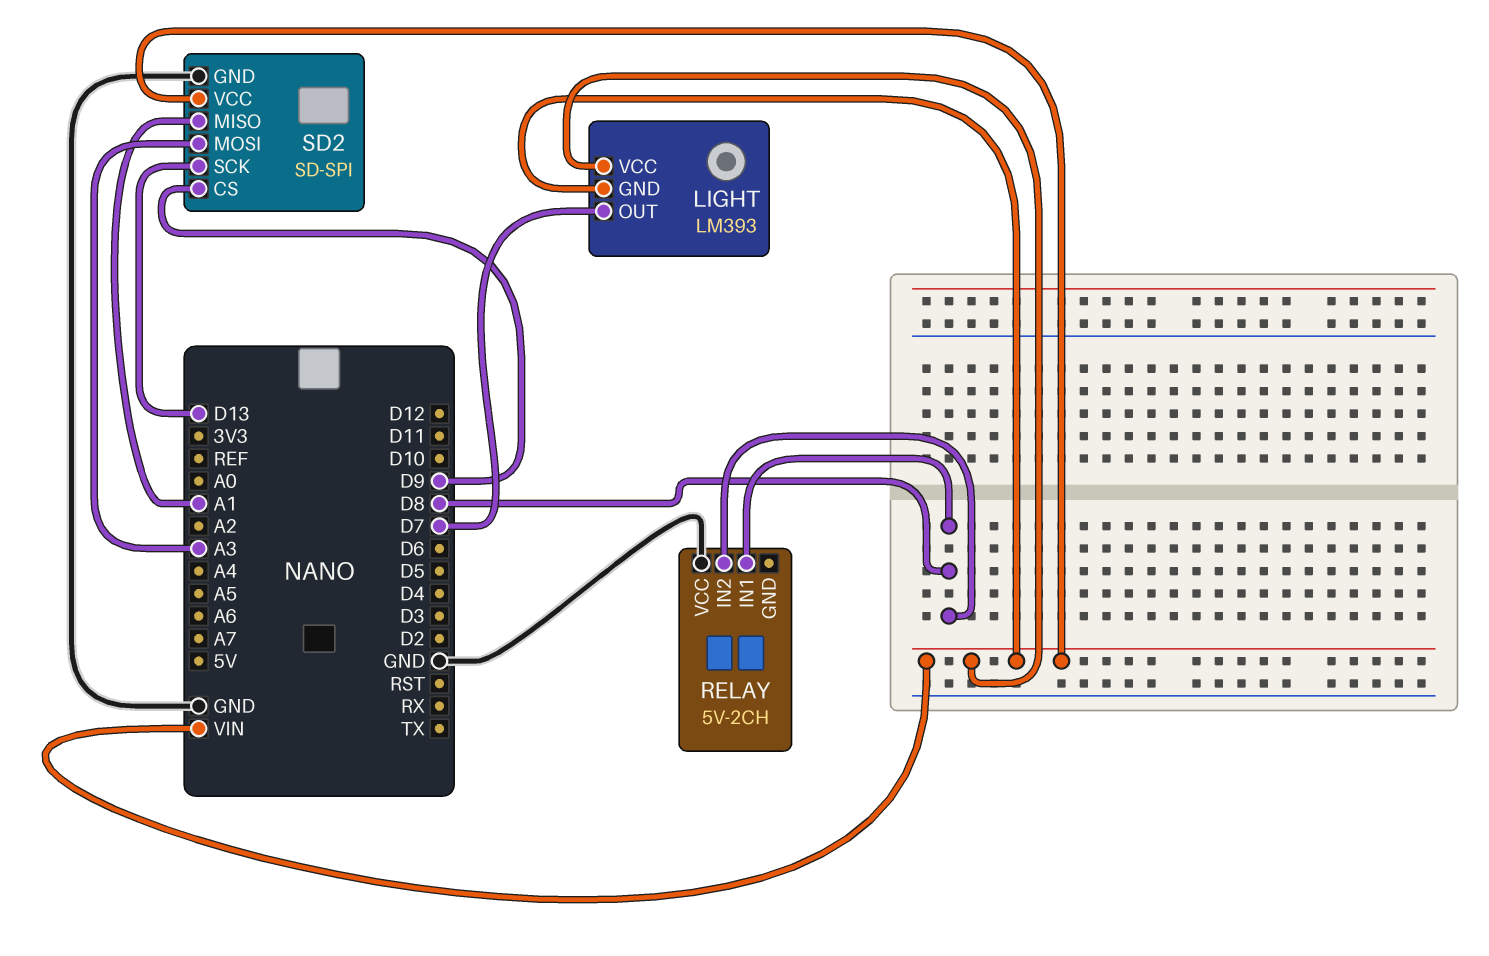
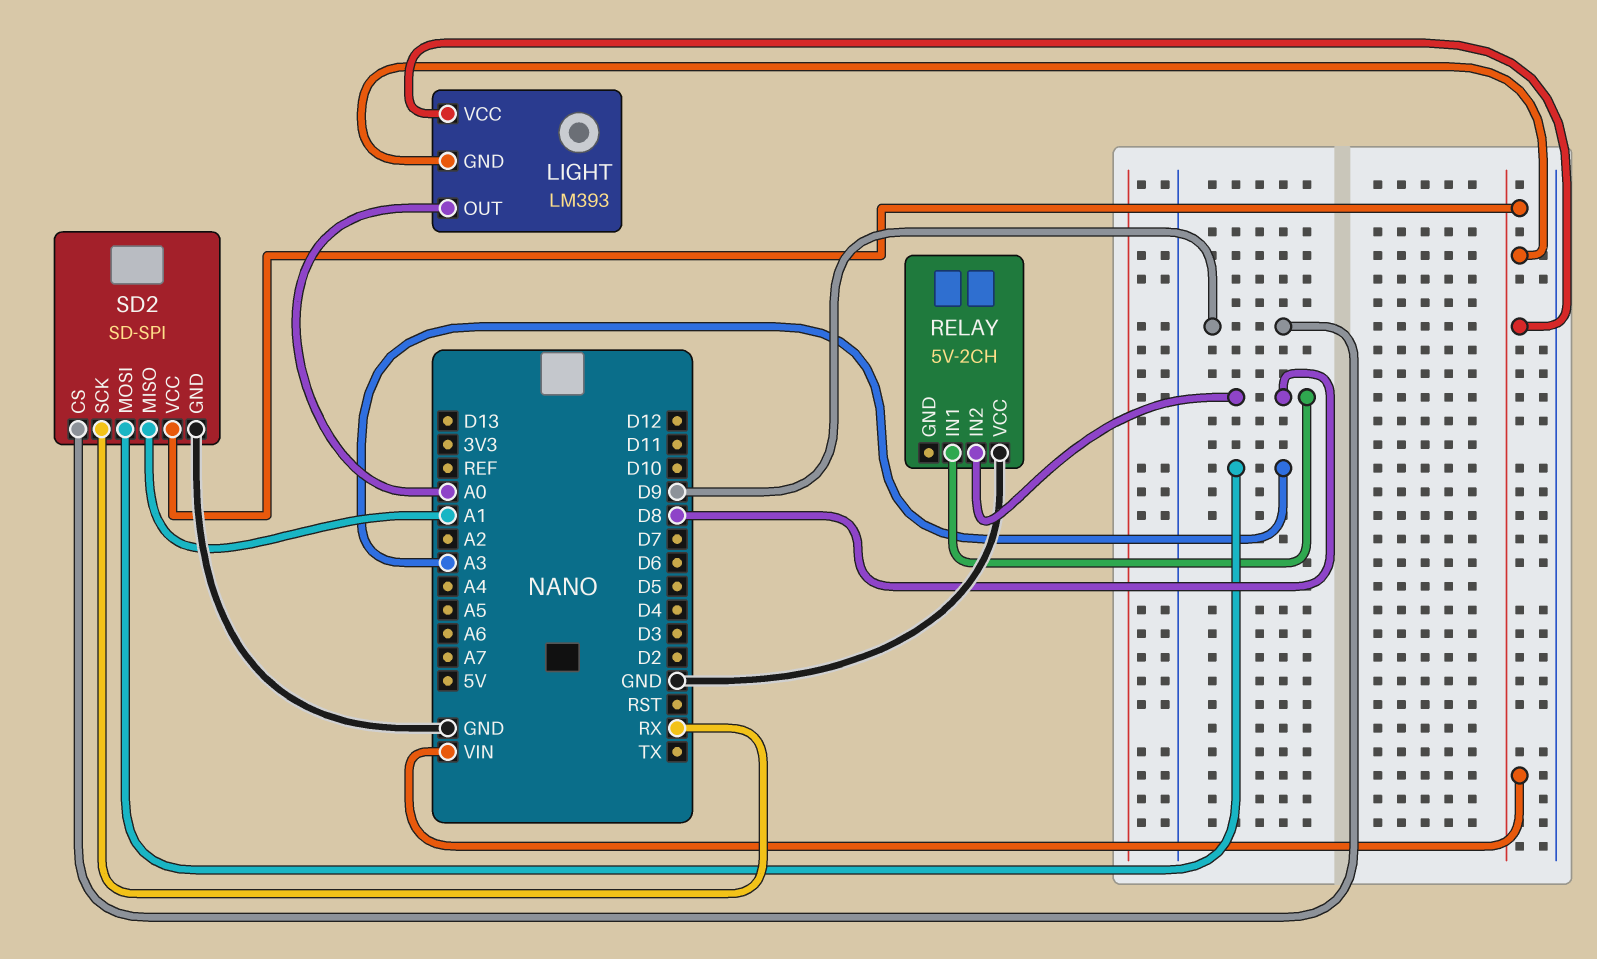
LIGHT pin OUT: D7 -> A0
SD2 pin SCK: D13 -> RX

